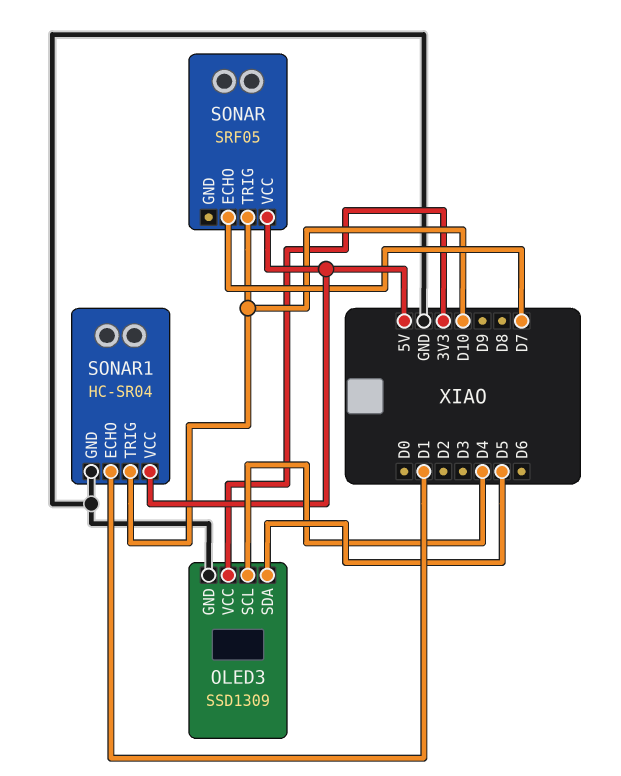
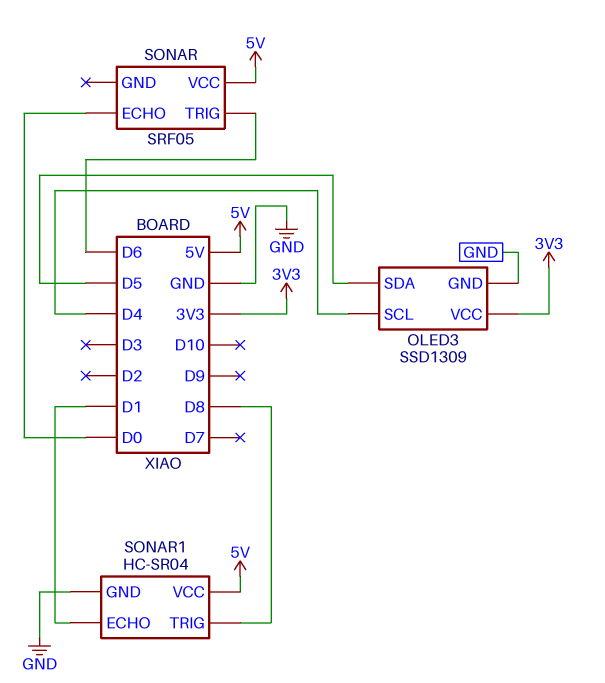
SONAR pin ECHO: D7 -> D0
SONAR pin TRIG: D10 -> D6
SONAR1 pin TRIG: D10 -> D8

